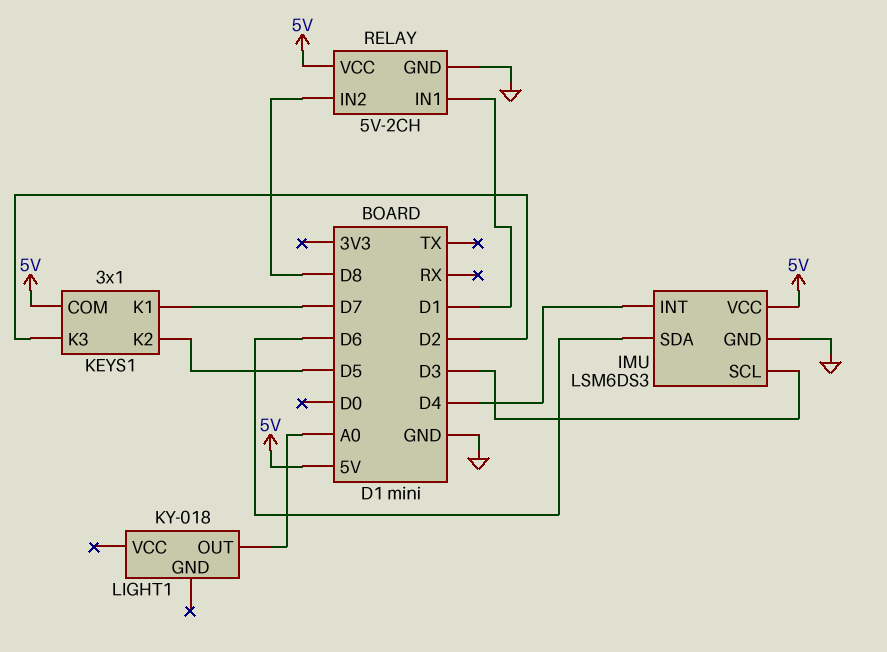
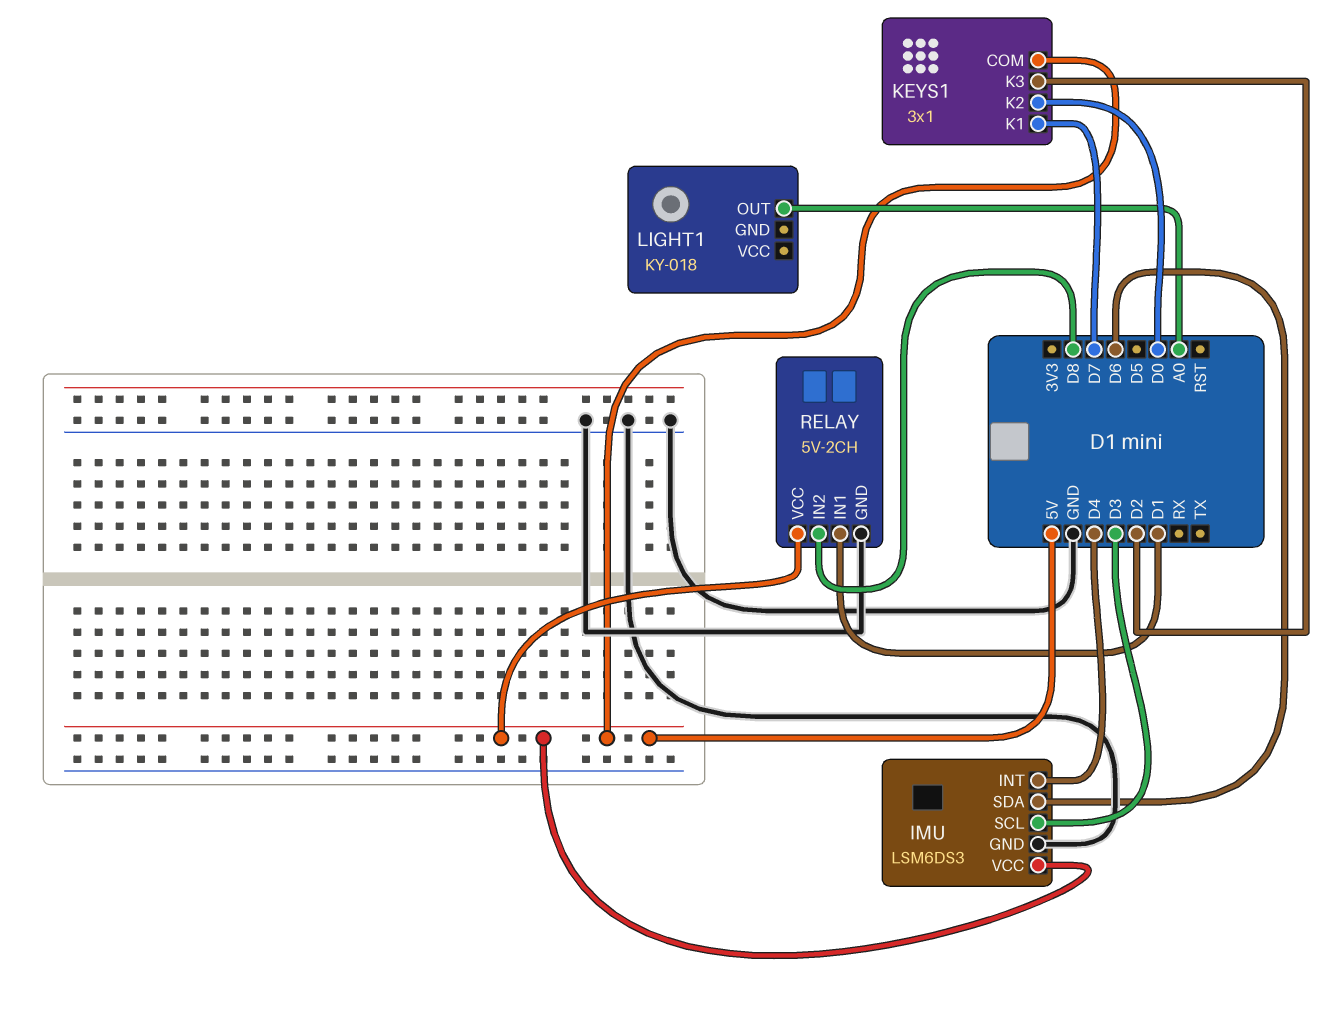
KEYS1 pin K2: D5 -> D0

